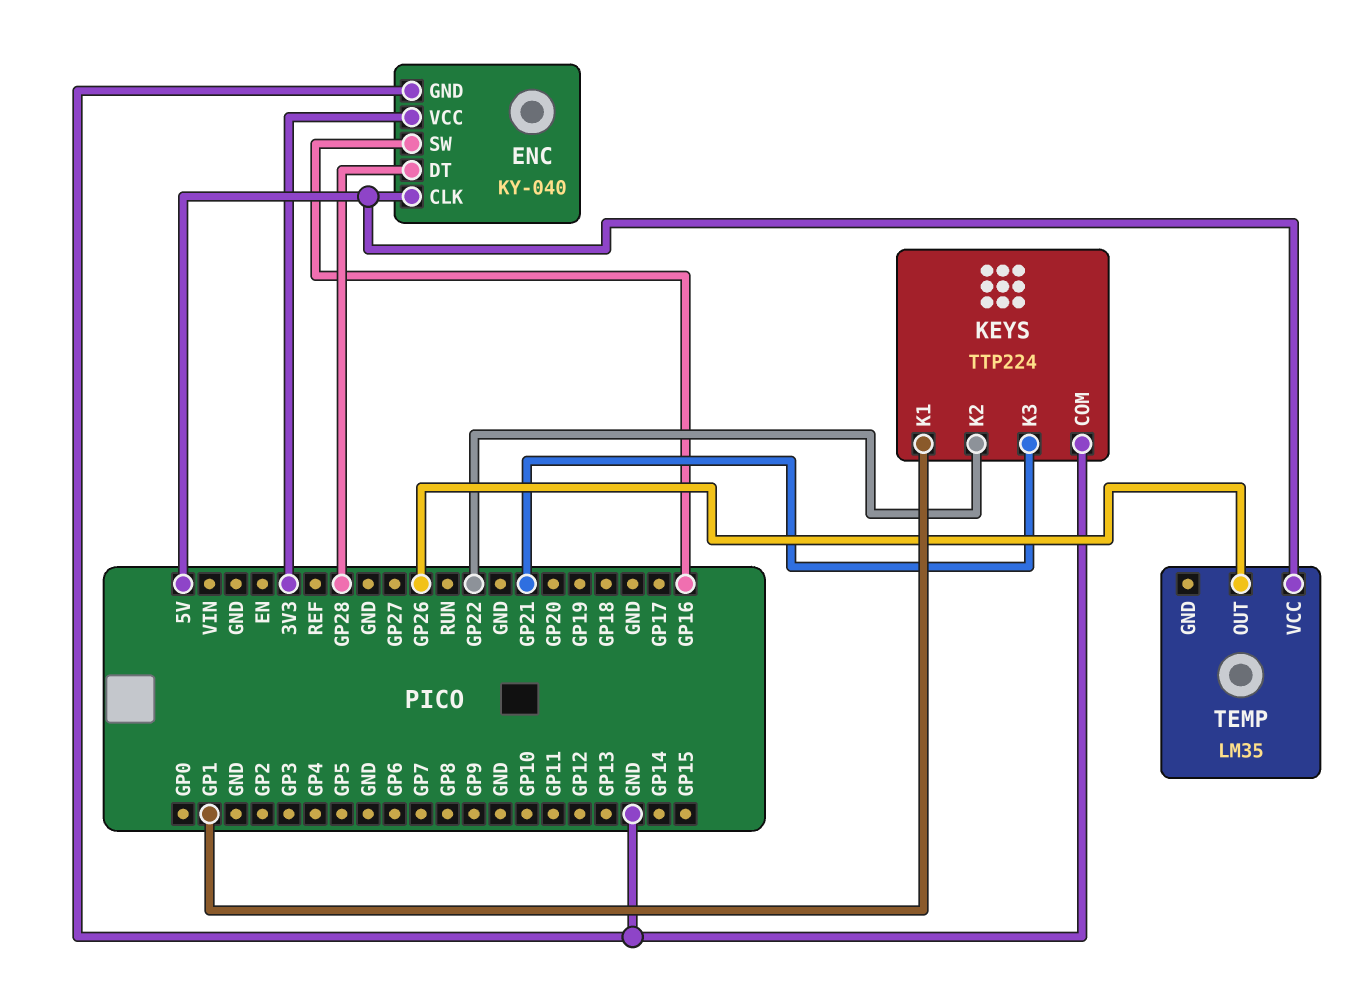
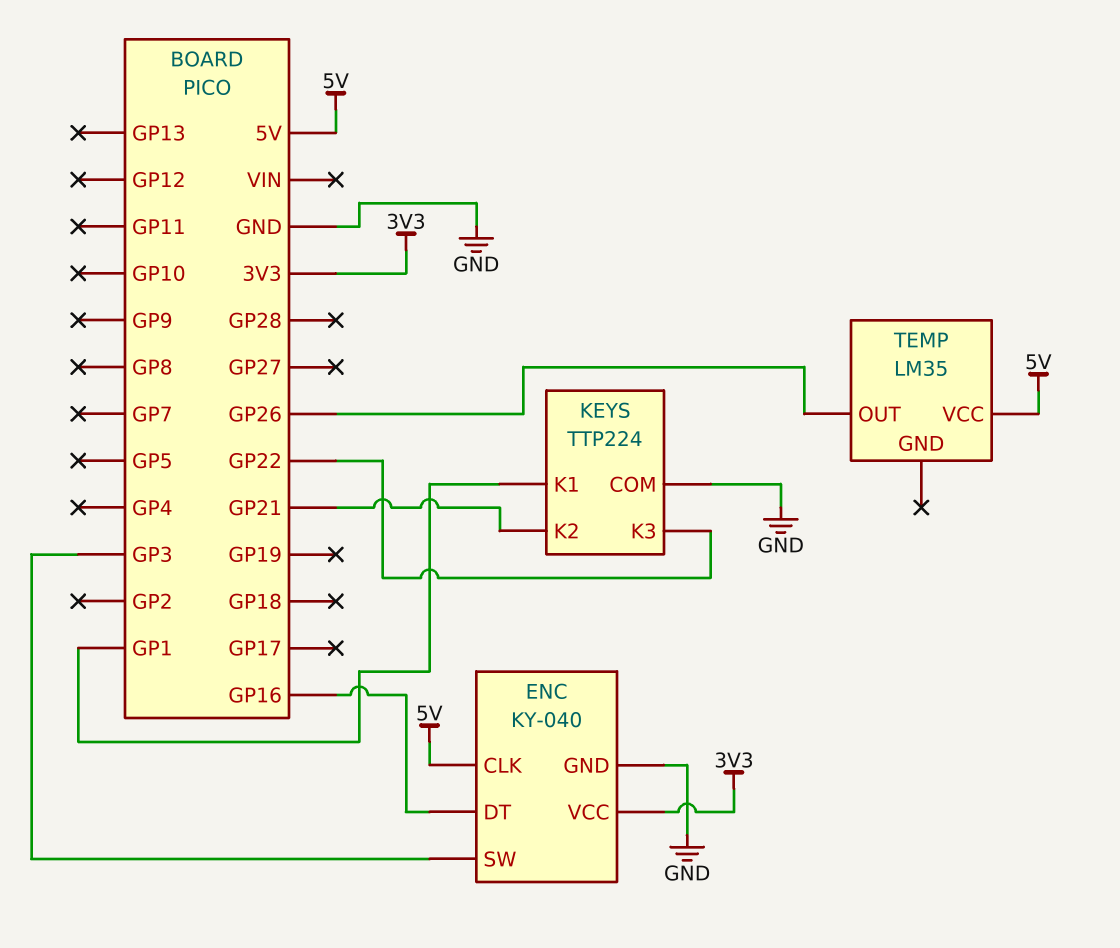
ENC pin DT: GP28 -> GP16
ENC pin SW: GP16 -> GP3
KEYS pin K2: GP22 -> GP21
KEYS pin K3: GP21 -> GP22

